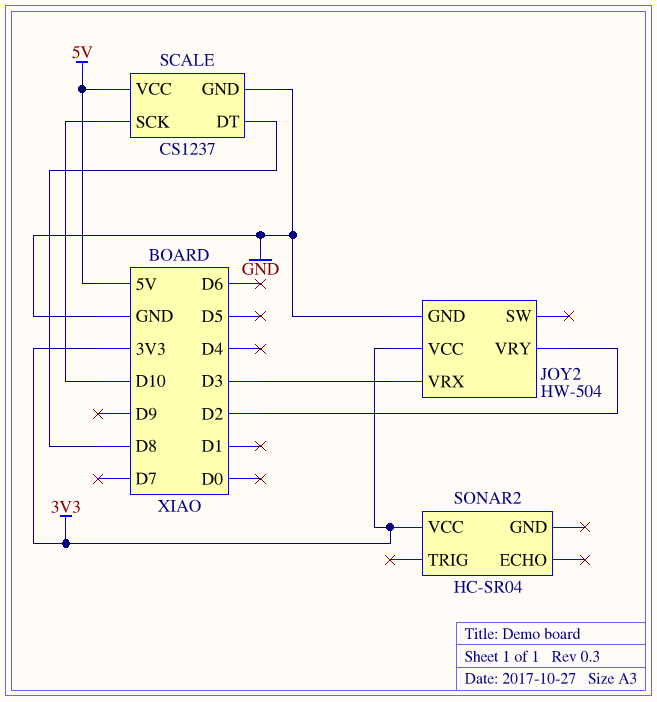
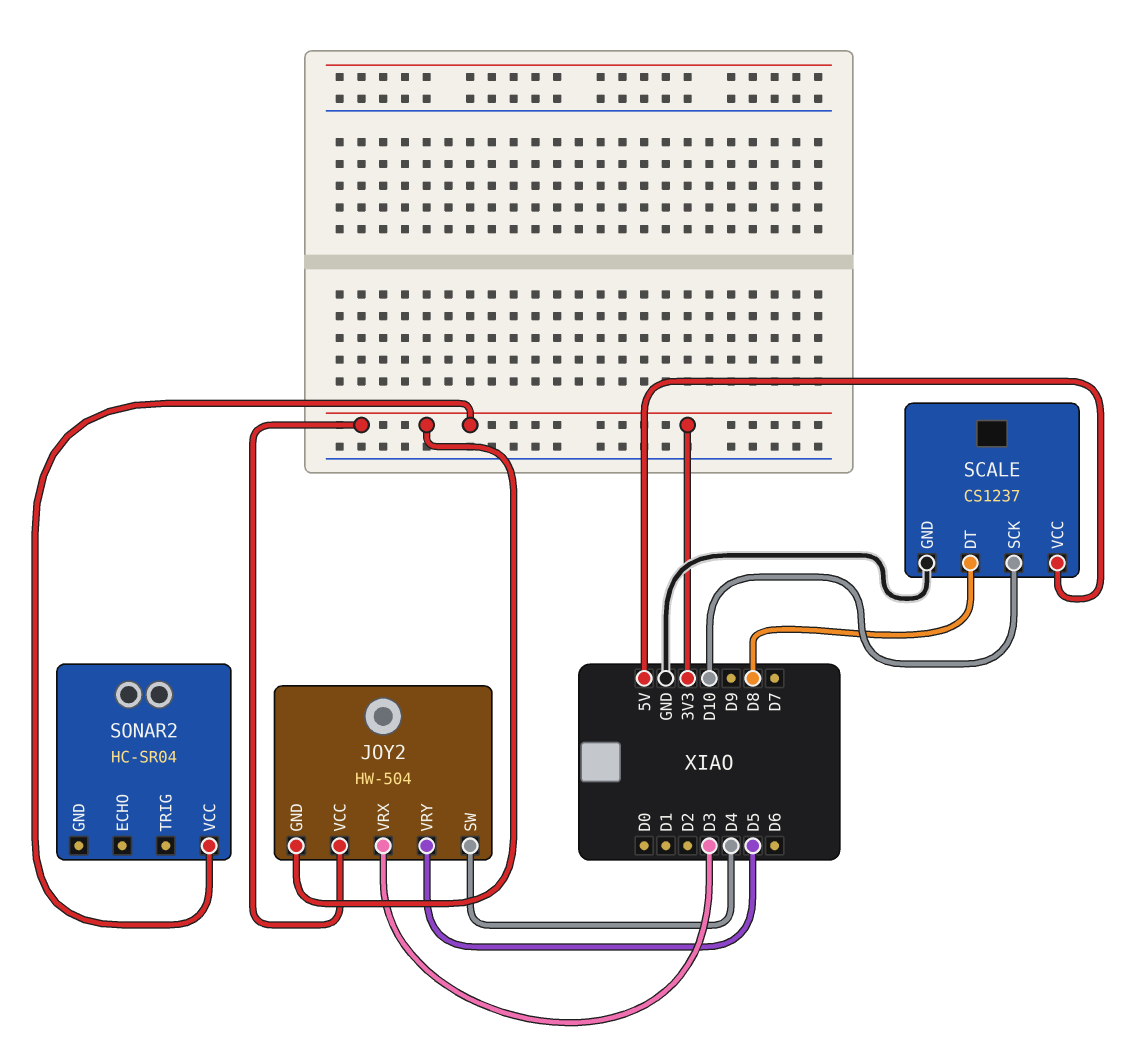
JOY2 pin GND: GND -> 3V3
JOY2 pin SW: none -> D4
JOY2 pin VRY: D2 -> D5

